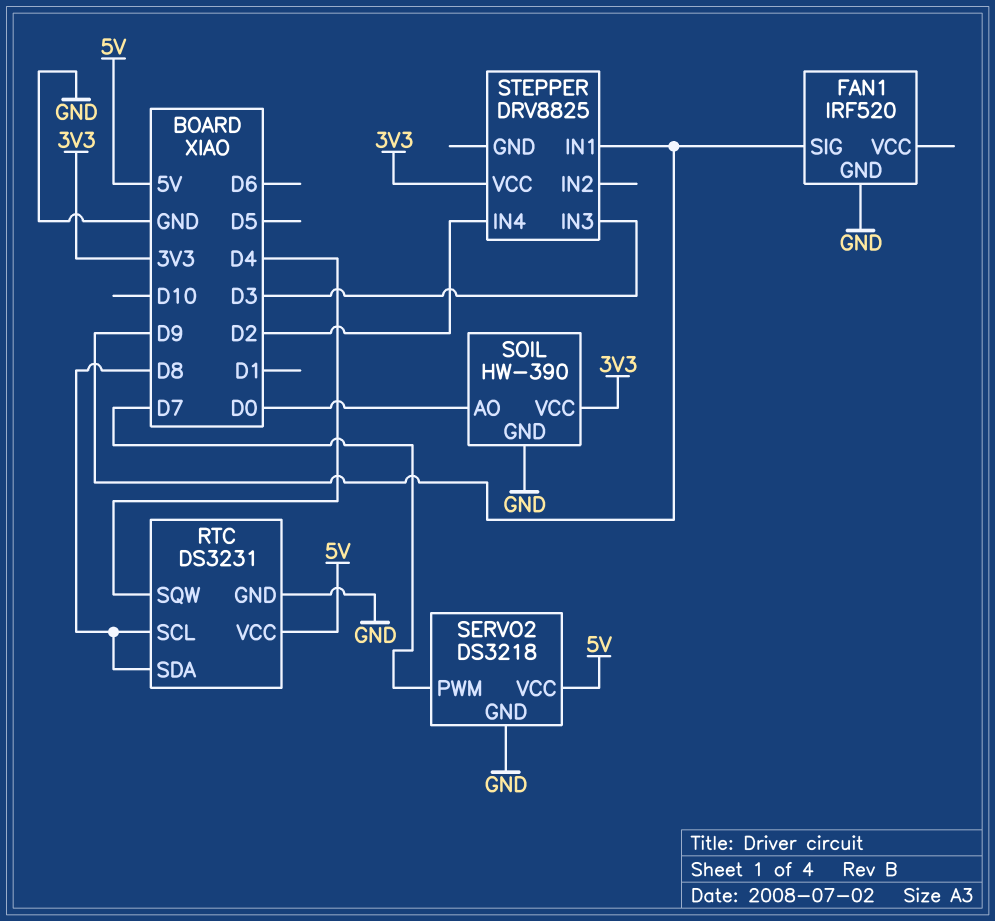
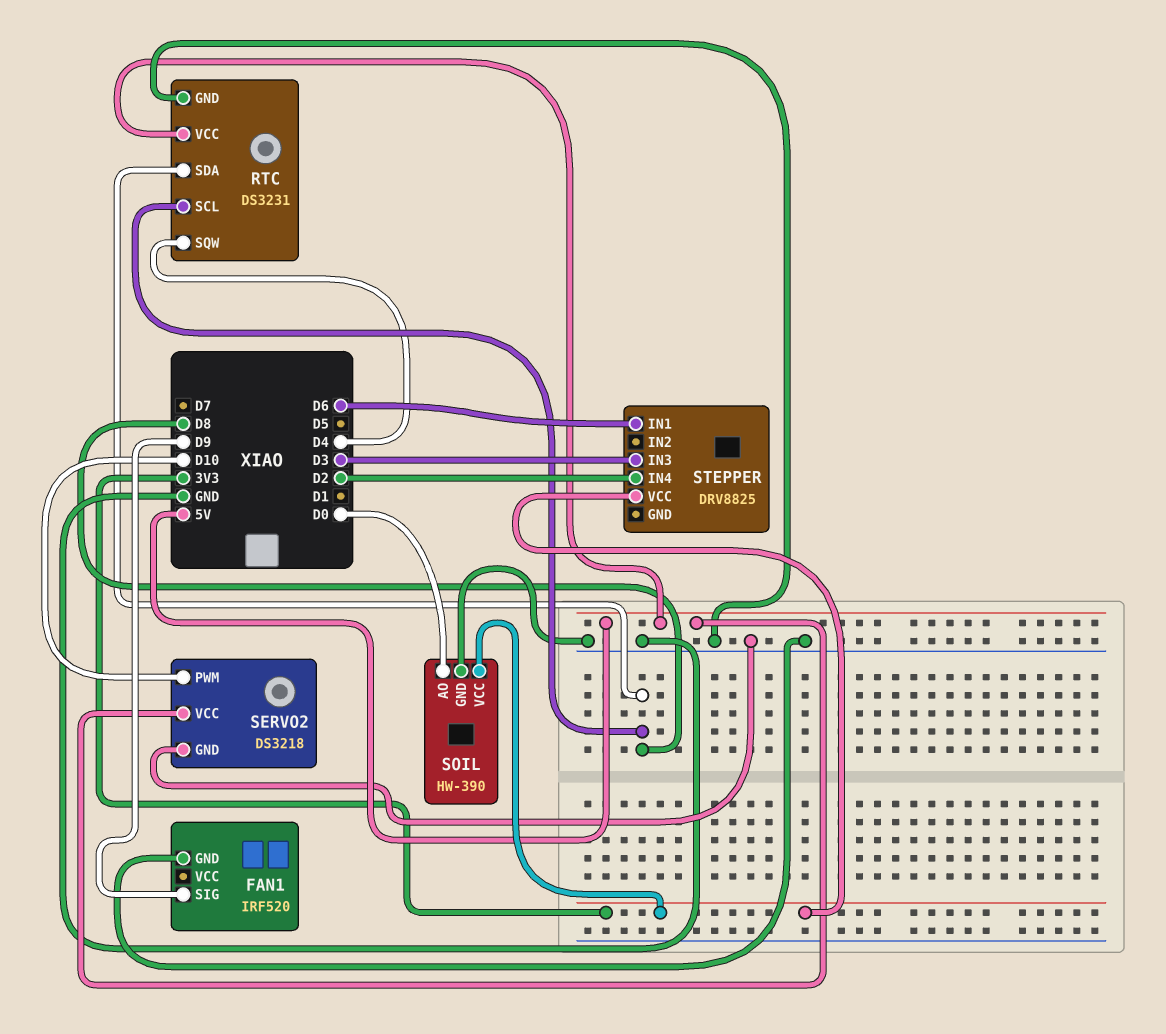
SERVO2 pin PWM: D7 -> D10
STEPPER pin IN1: D9 -> D6

